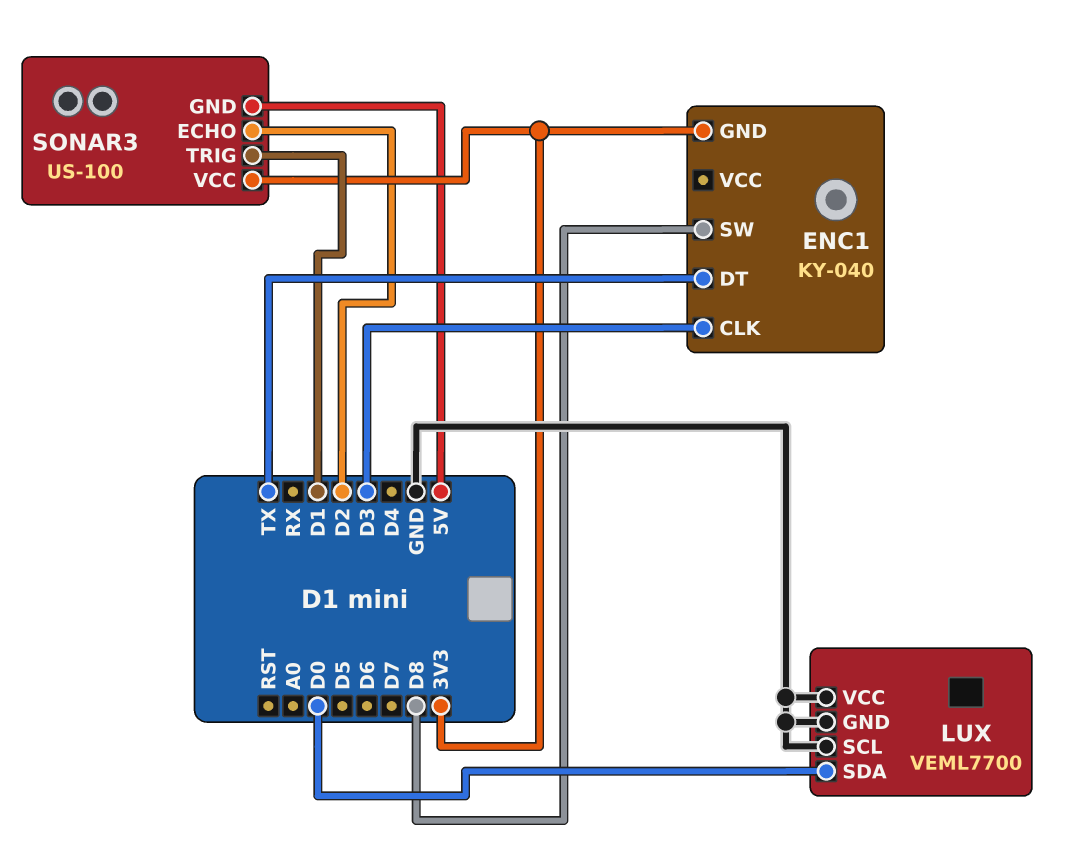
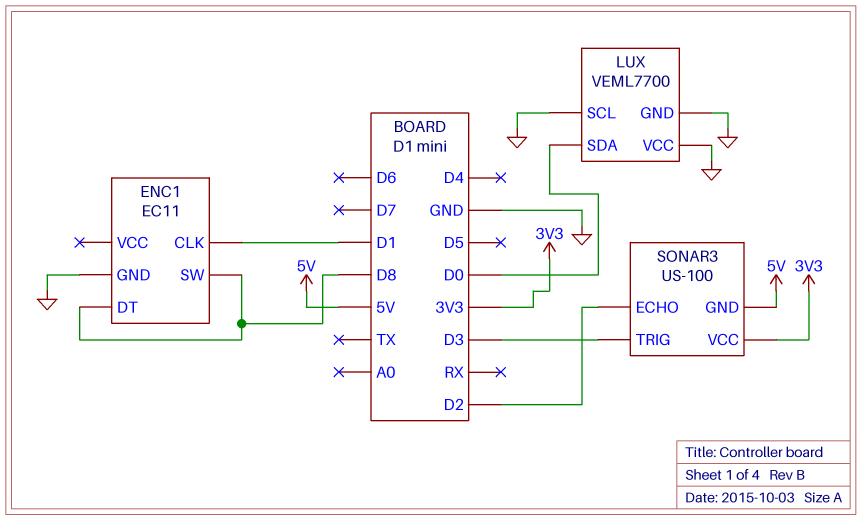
ENC1: KY-040 -> EC11
ENC1 pin CLK: D3 -> D1
ENC1 pin DT: TX -> D8
ENC1 pin GND: 3V3 -> GND
SONAR3 pin TRIG: D1 -> D3

